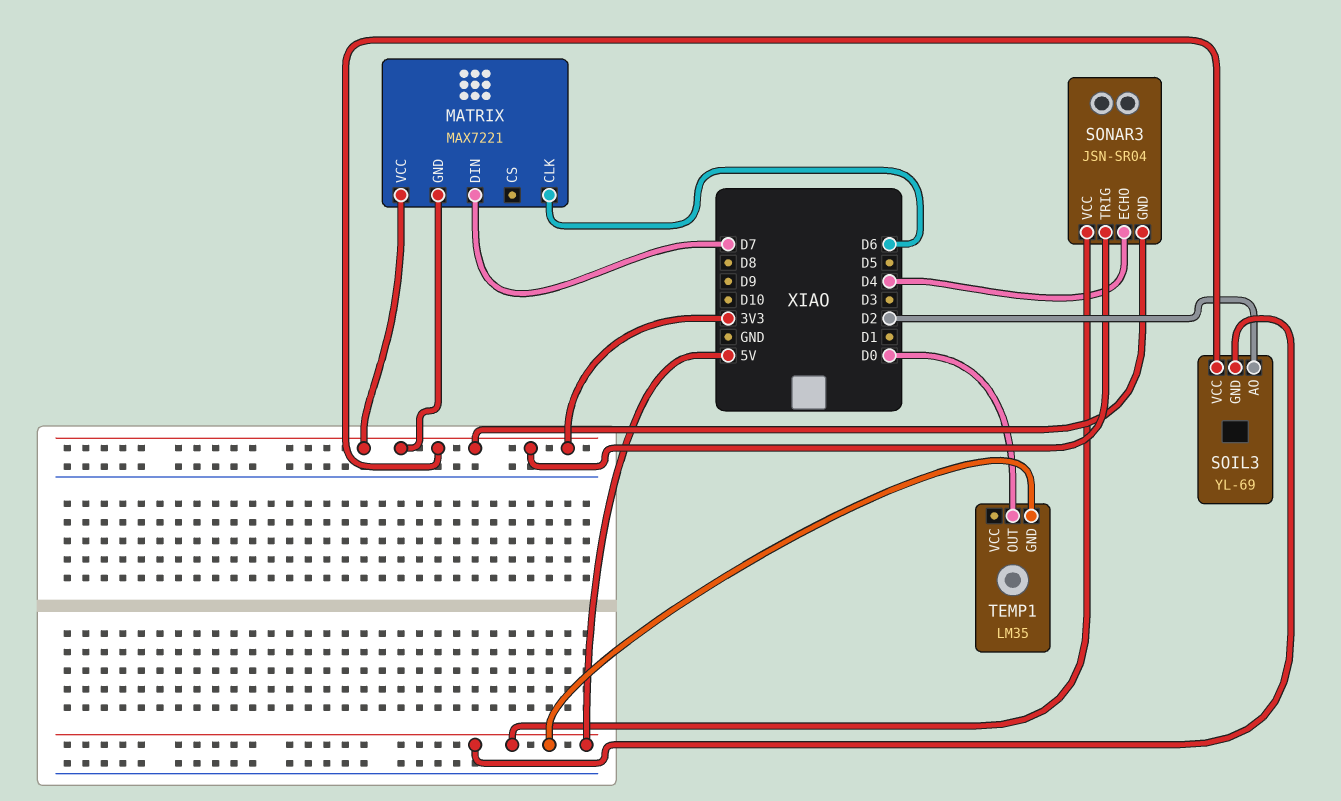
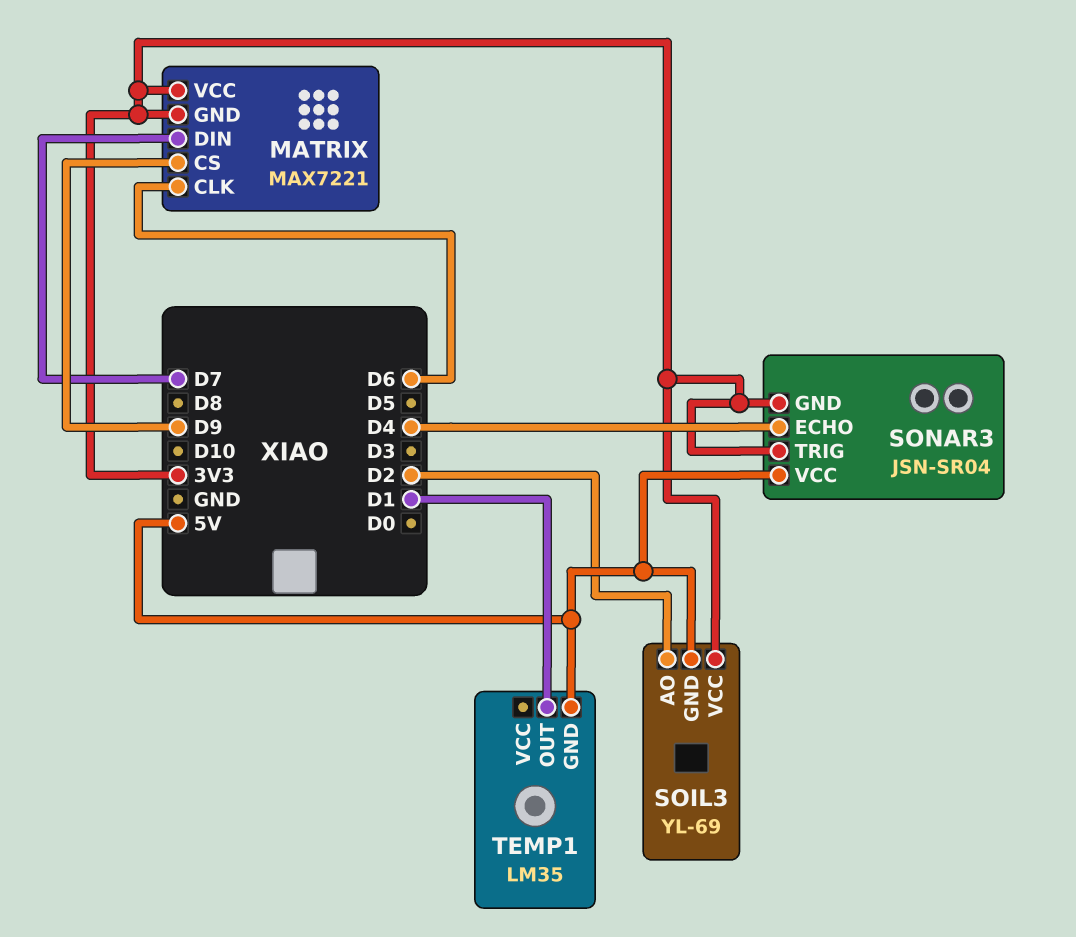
MATRIX pin CS: none -> D9
TEMP1 pin OUT: D0 -> D1

